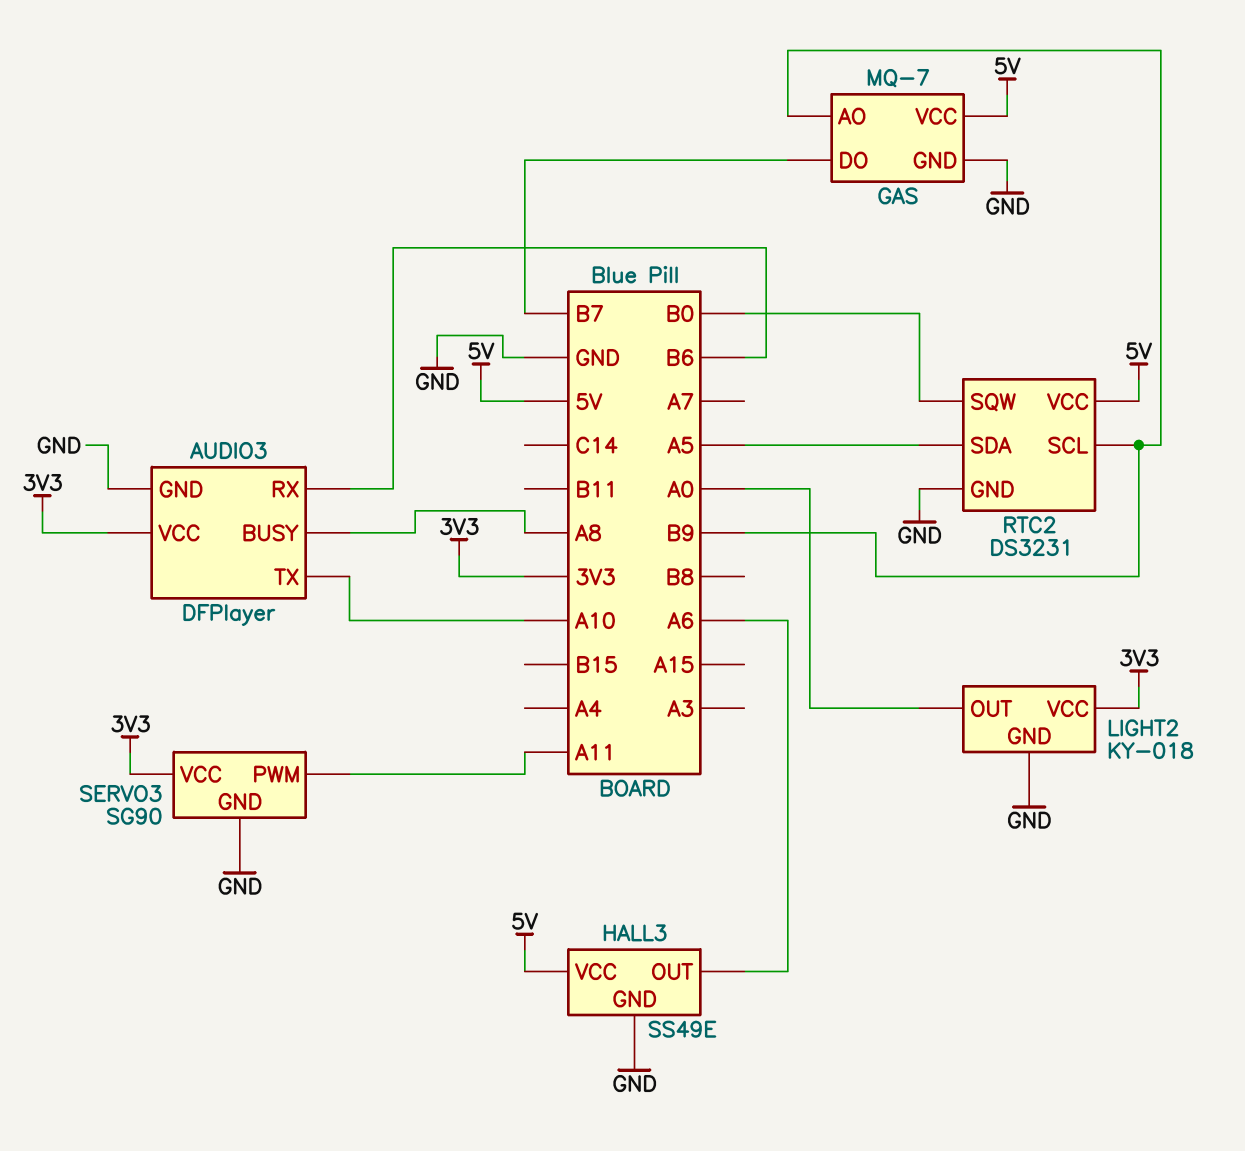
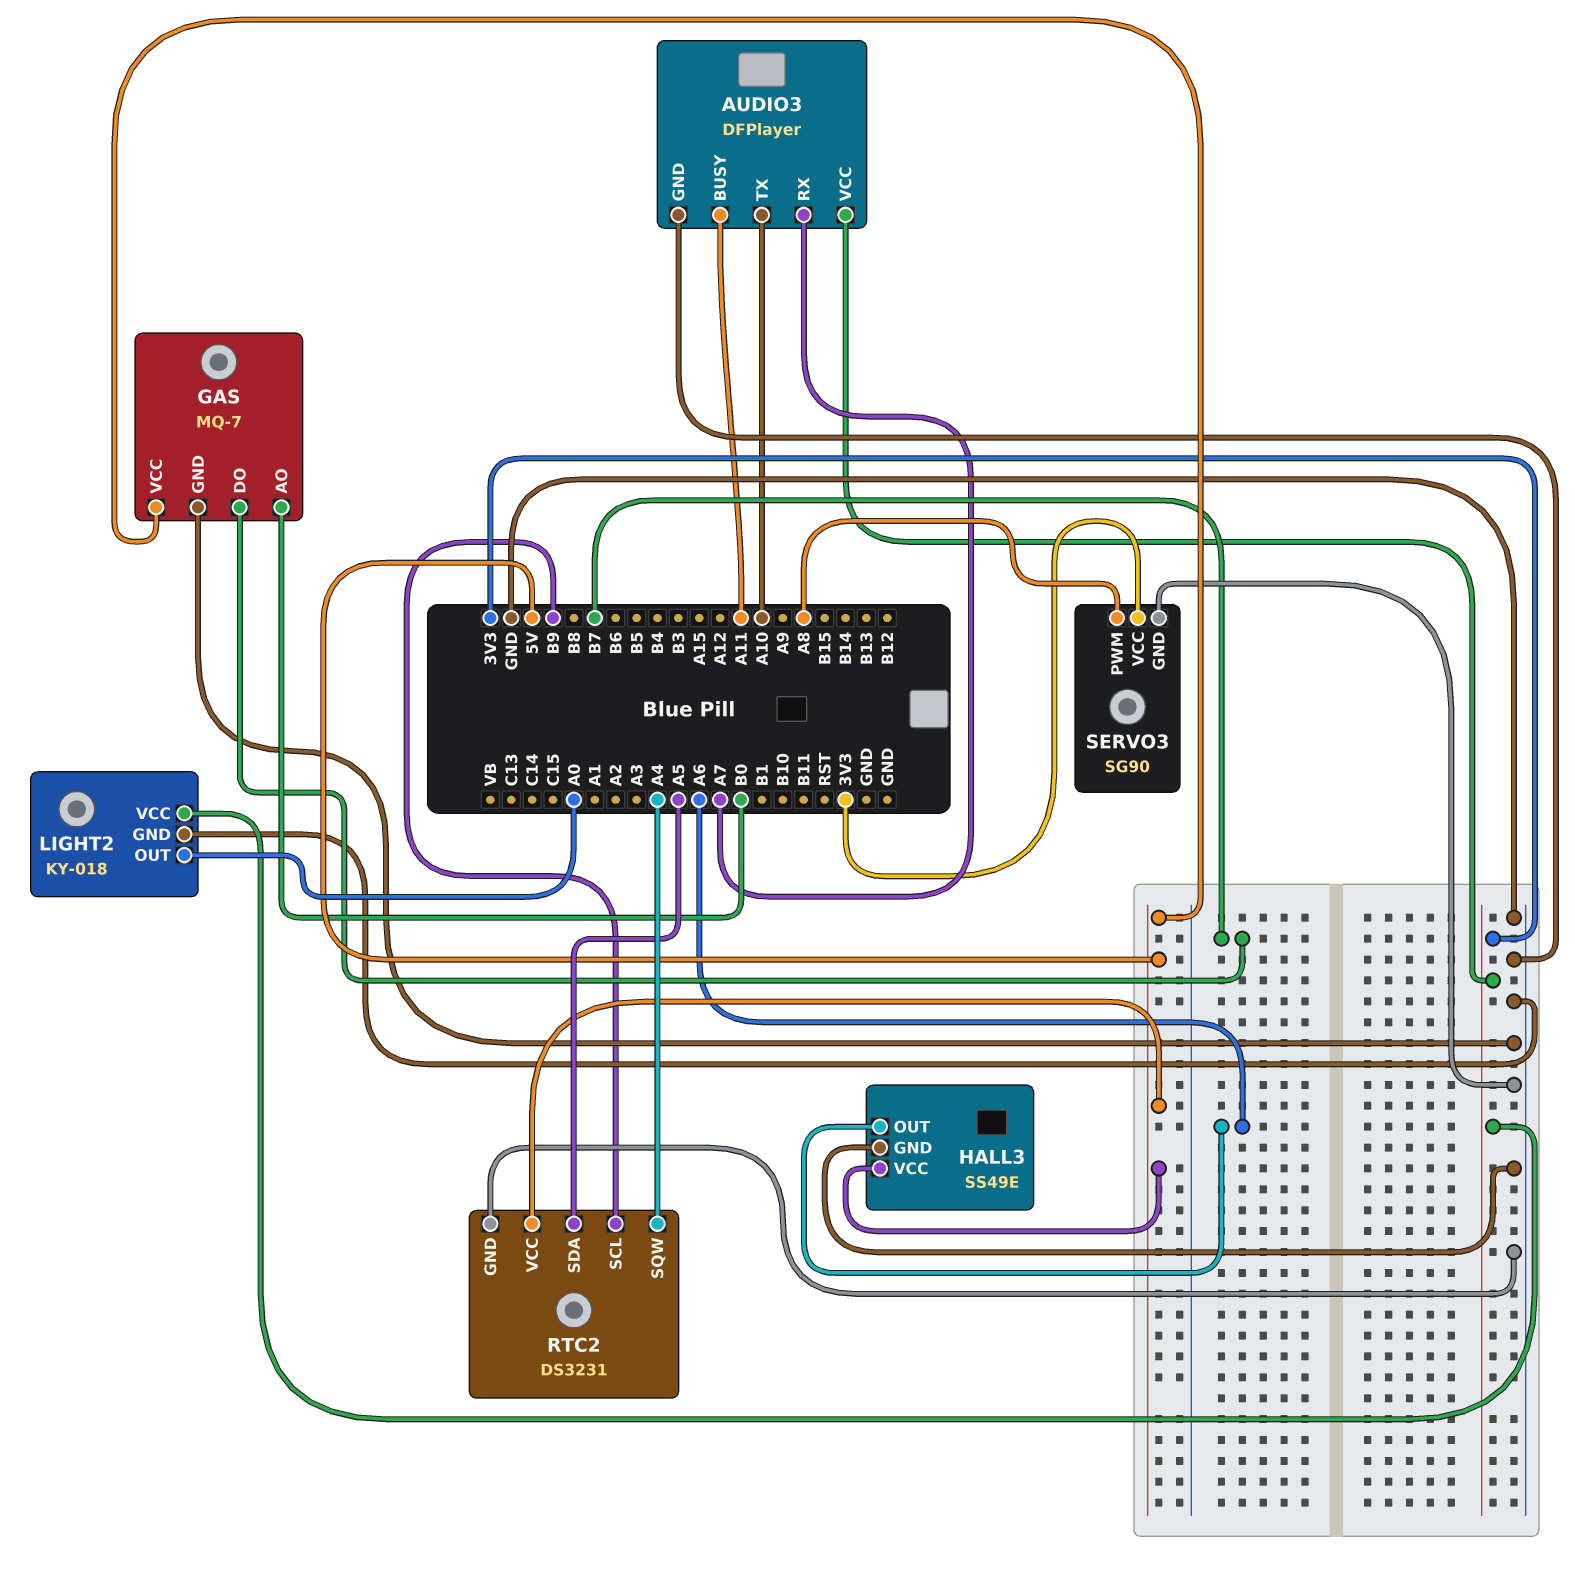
AUDIO3 pin BUSY: A8 -> A11
AUDIO3 pin RX: B6 -> A7
GAS pin AO: B9 -> B0
RTC2 pin SQW: B0 -> A4
SERVO3 pin PWM: A11 -> A8

